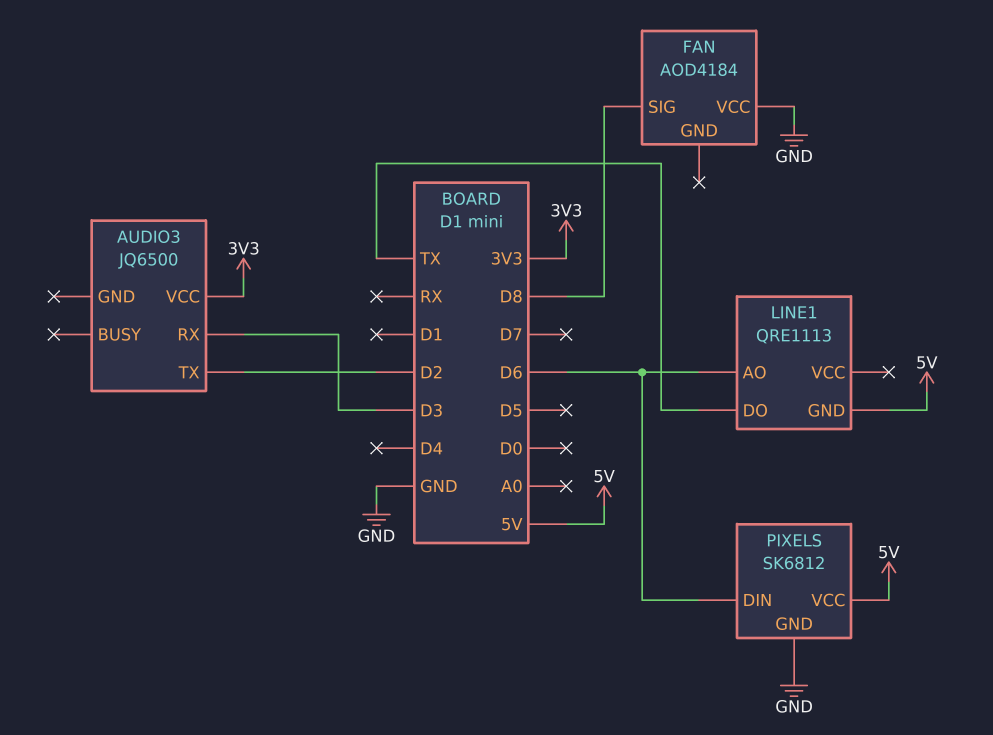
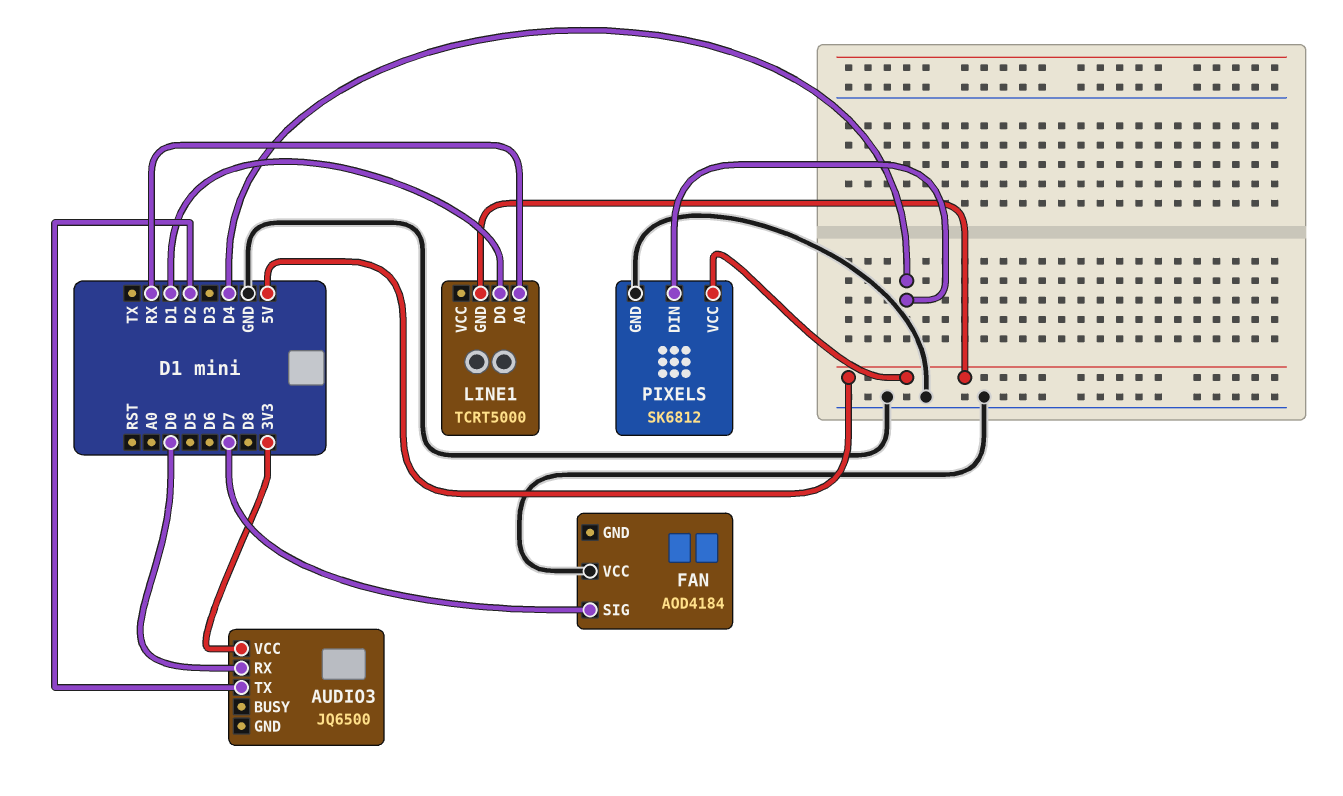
AUDIO3 pin RX: D3 -> D0
FAN pin SIG: D8 -> D7
LINE1: QRE1113 -> TCRT5000
LINE1 pin AO: D6 -> RX
LINE1 pin DO: TX -> D1
PIXELS pin DIN: D6 -> D4

